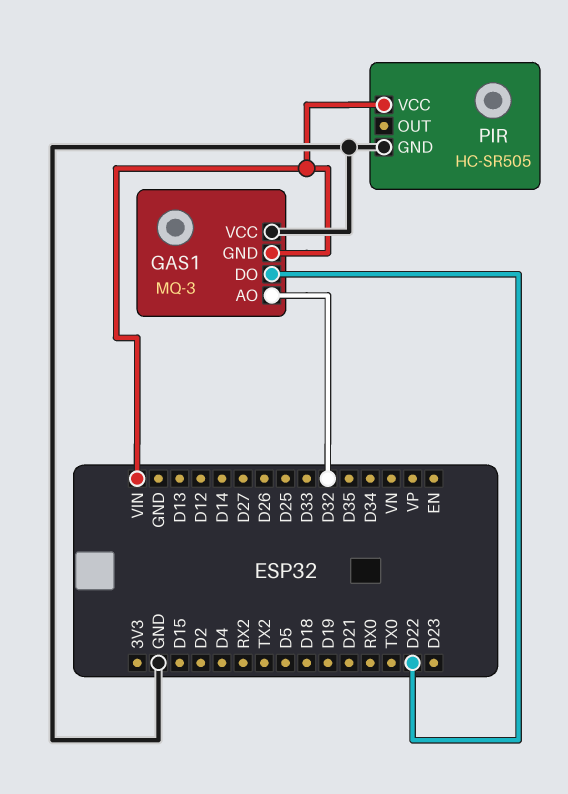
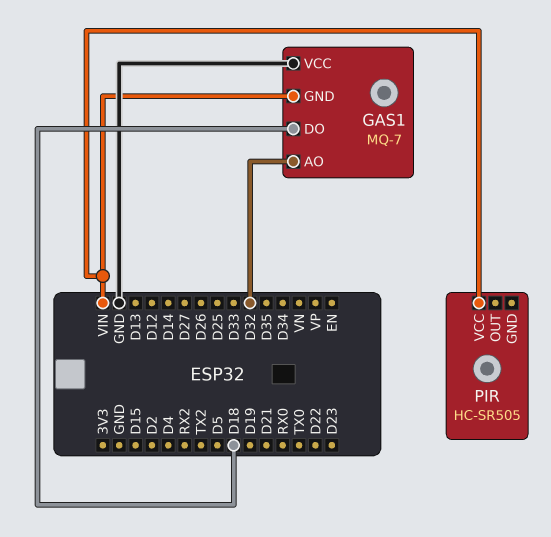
GAS1: MQ-3 -> MQ-7
GAS1 pin DO: D22 -> D18
PIR pin GND: GND -> none

